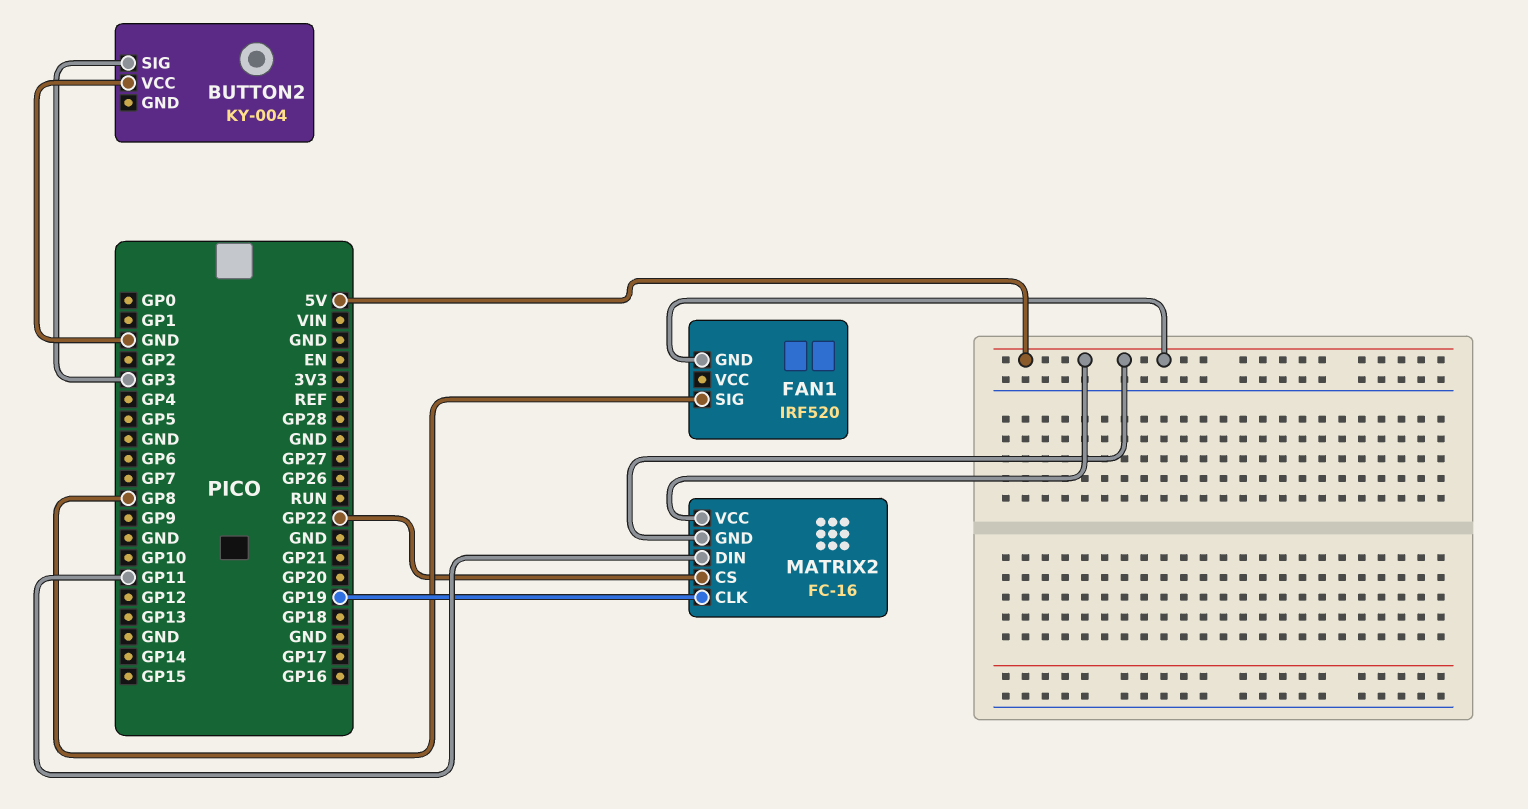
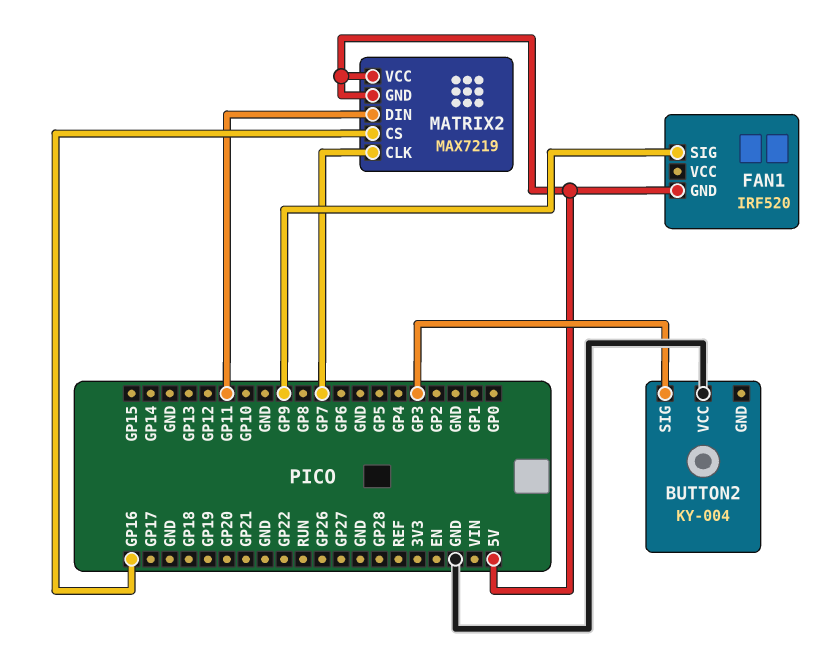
FAN1 pin SIG: GP8 -> GP9
MATRIX2: FC-16 -> MAX7219
MATRIX2 pin CLK: GP19 -> GP7
MATRIX2 pin CS: GP22 -> GP16

